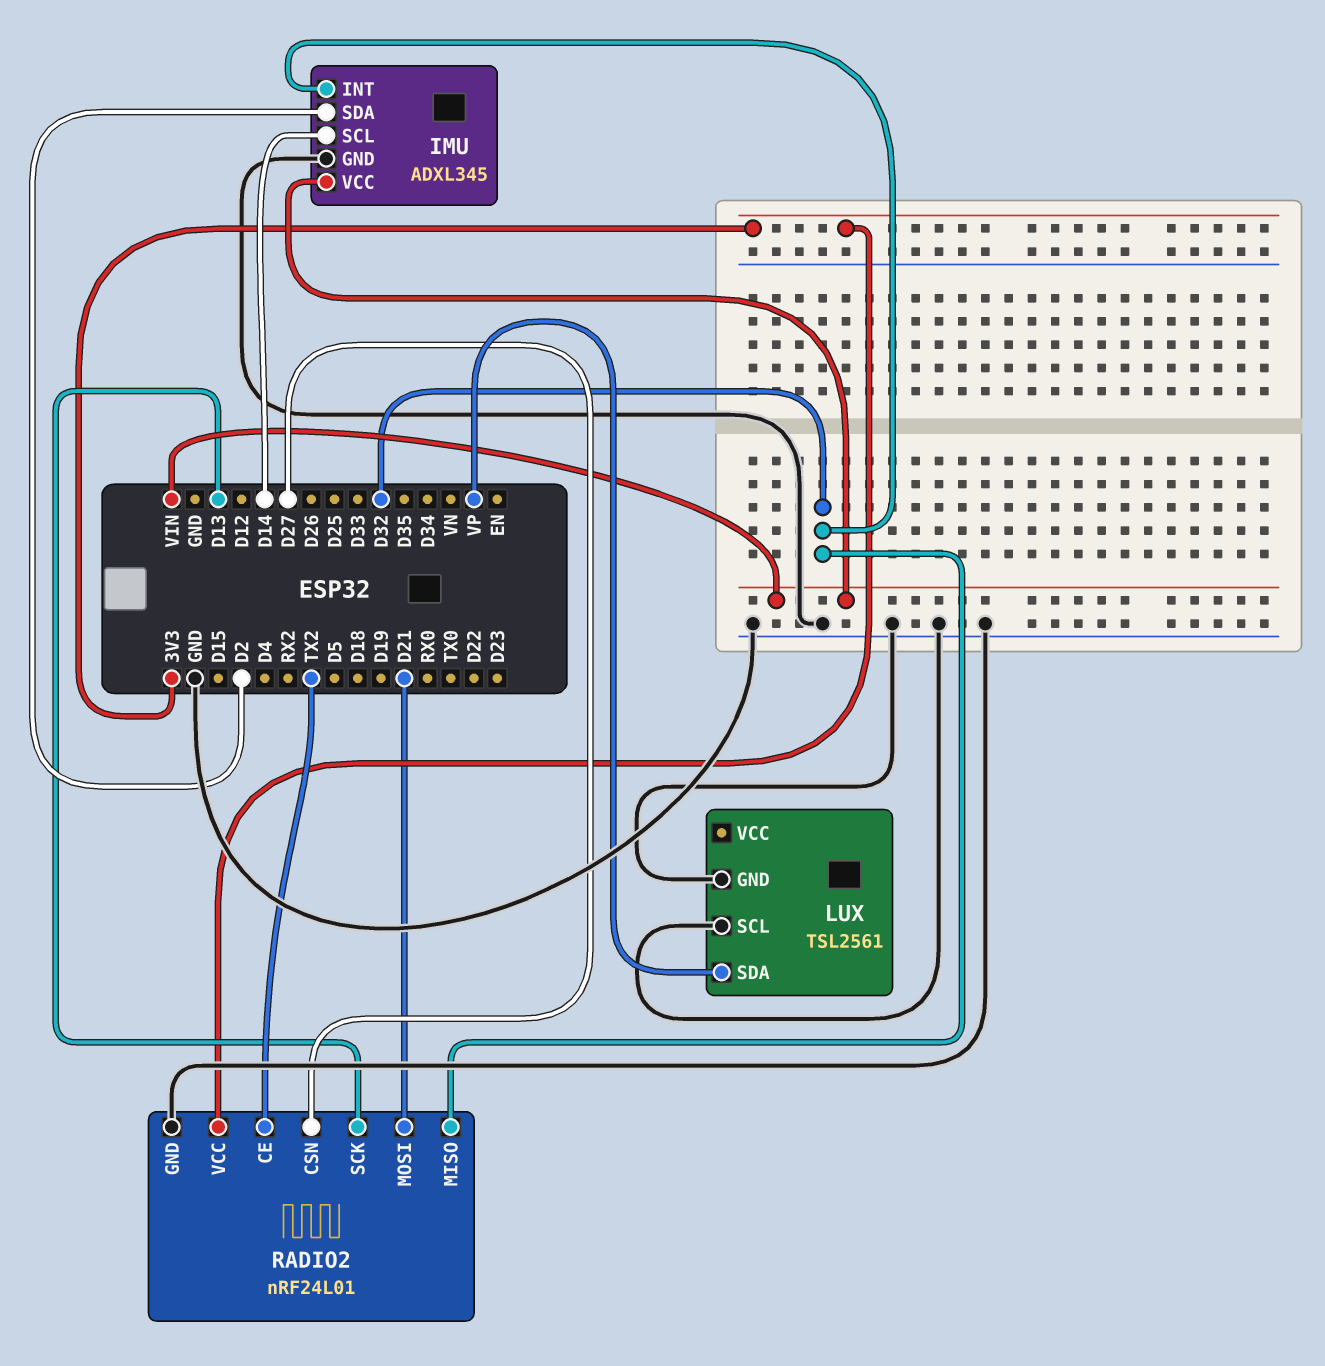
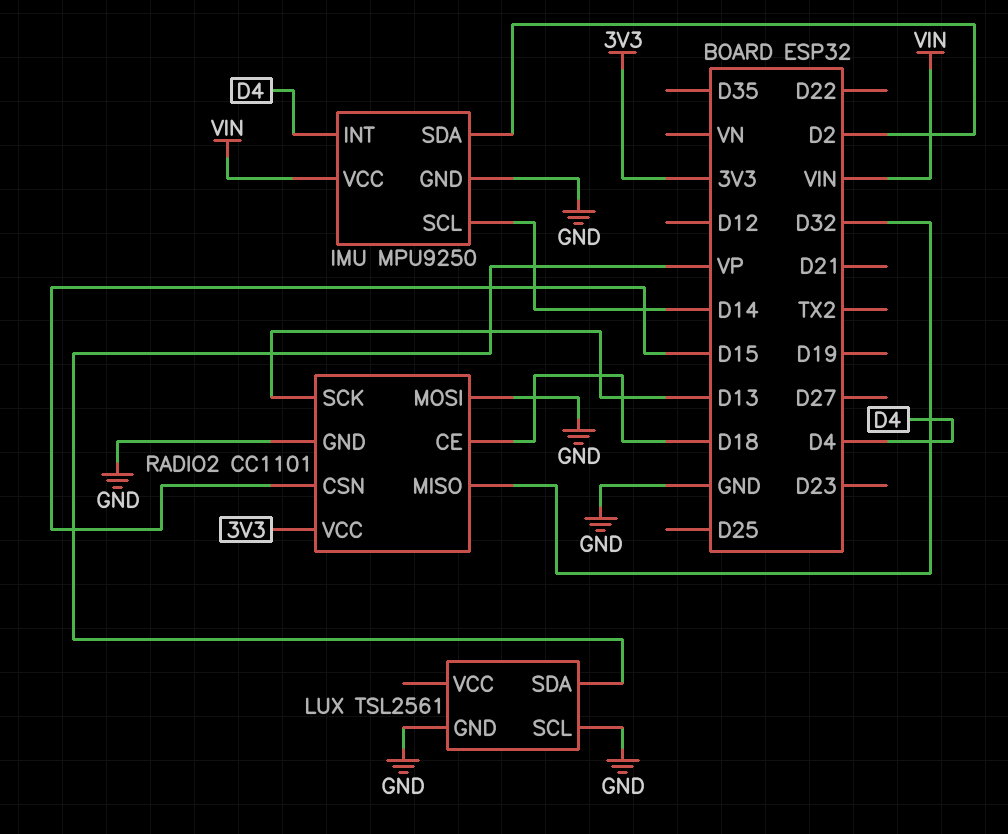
IMU: ADXL345 -> MPU9250
IMU pin INT: D32 -> D4
RADIO2: nRF24L01 -> CC1101
RADIO2 pin CE: TX2 -> D18
RADIO2 pin CSN: D27 -> D15
RADIO2 pin MOSI: D21 -> GND

